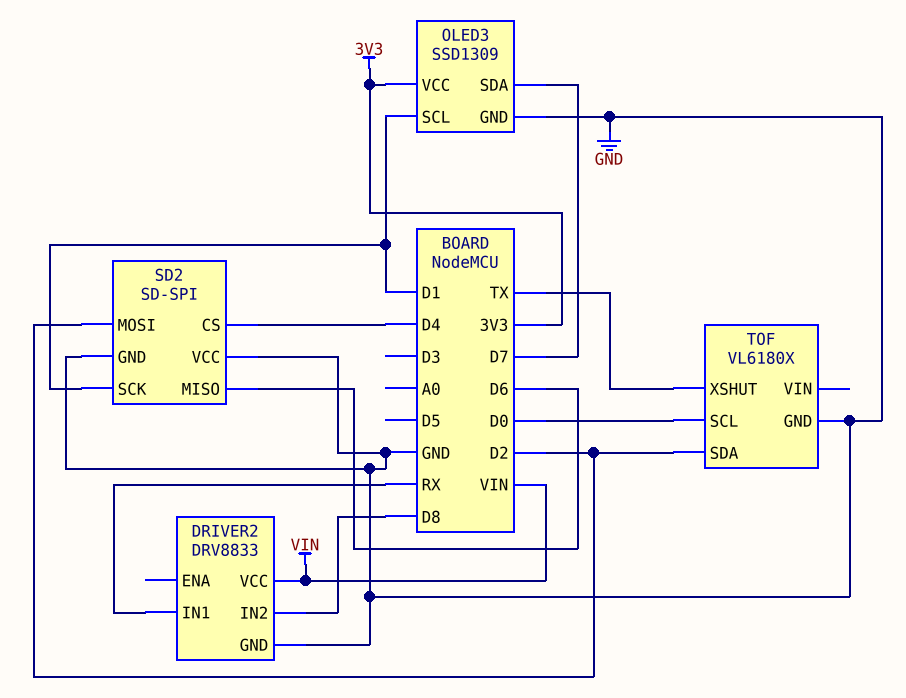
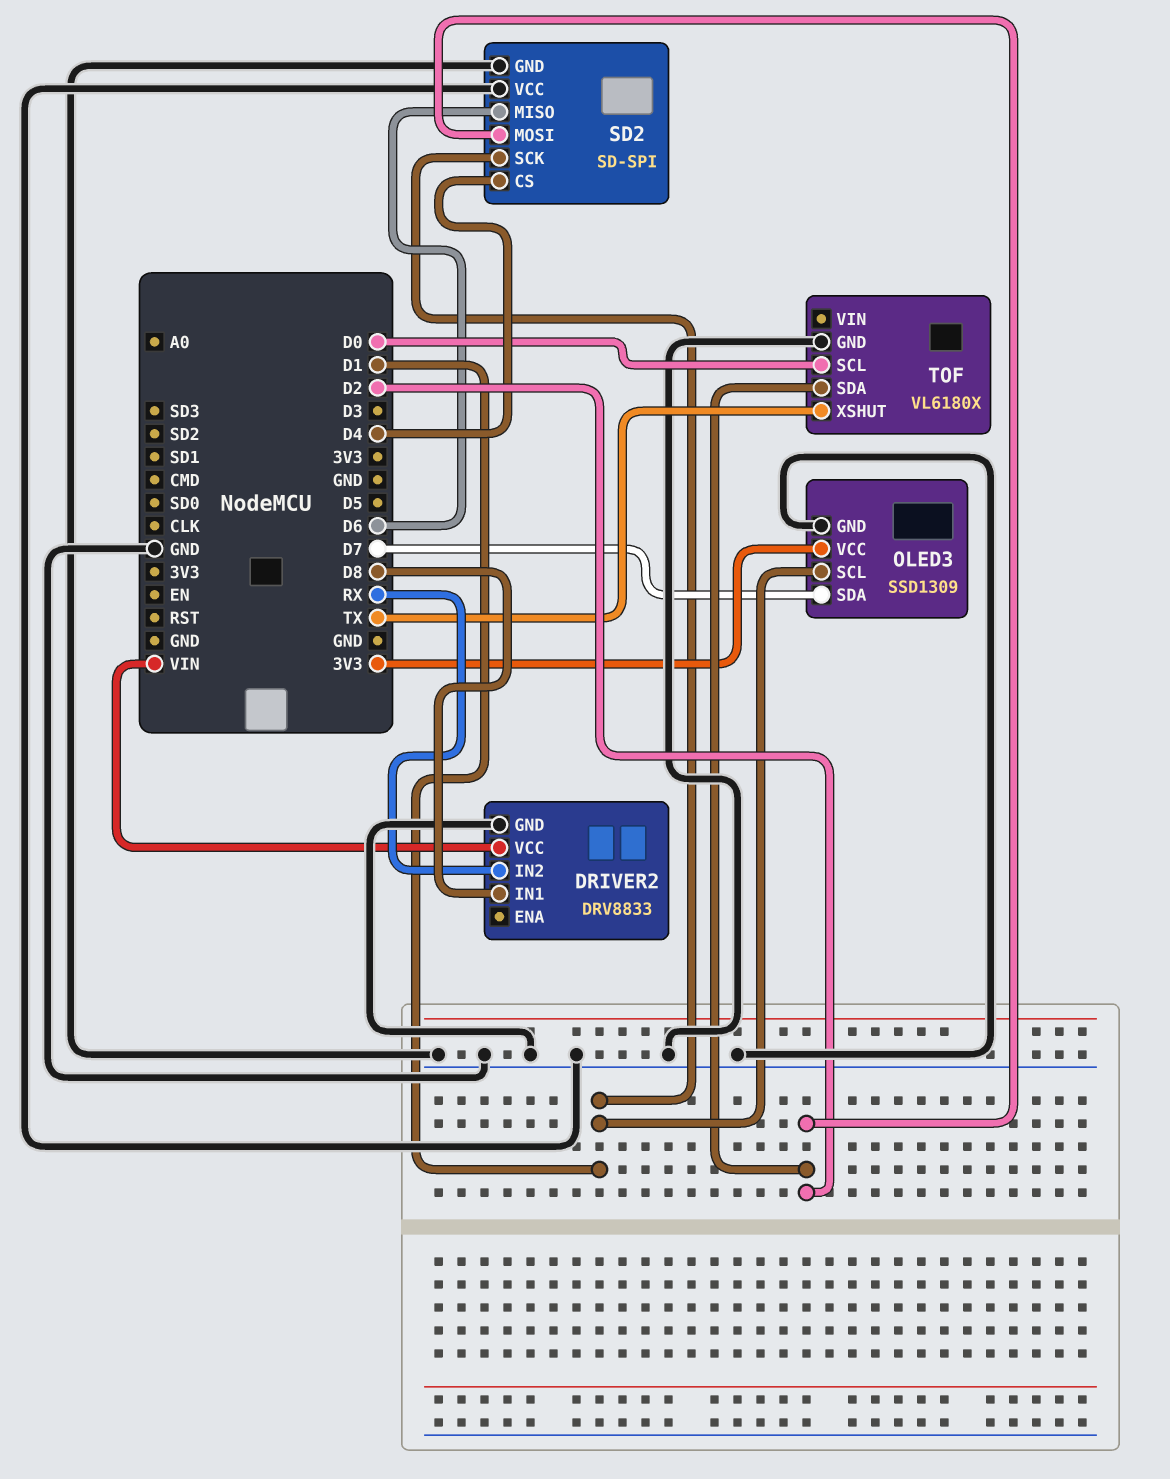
DRIVER2 pin IN1: RX -> D8
DRIVER2 pin IN2: D8 -> RX

